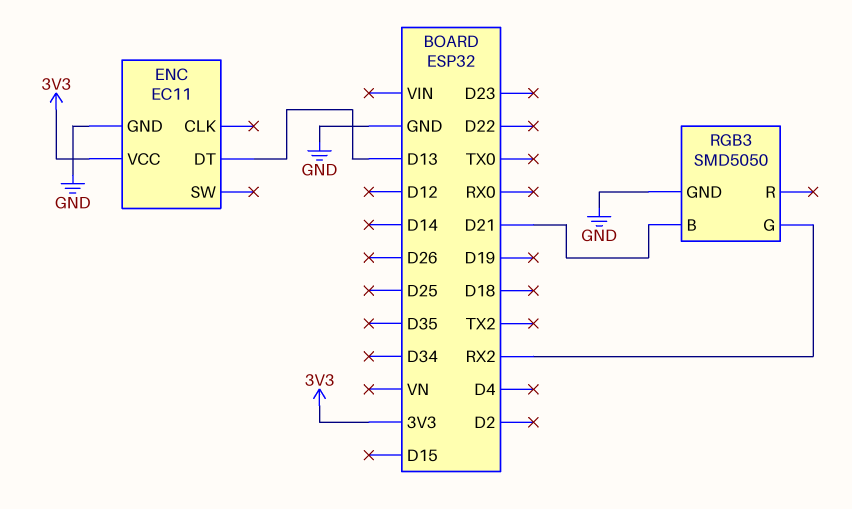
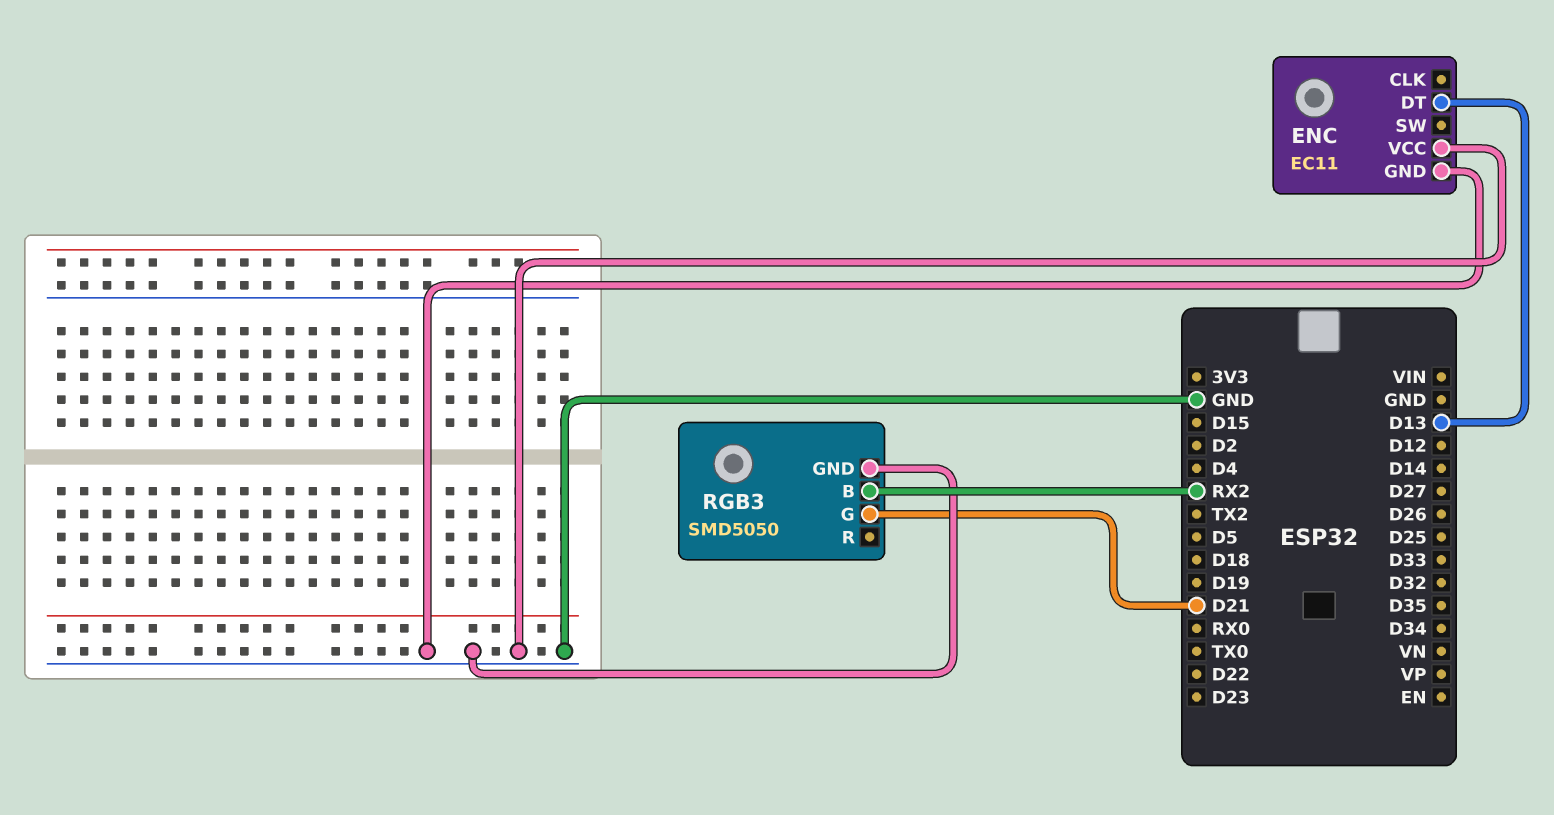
ENC pin VCC: 3V3 -> GND
RGB3 pin B: D21 -> RX2
RGB3 pin G: RX2 -> D21

